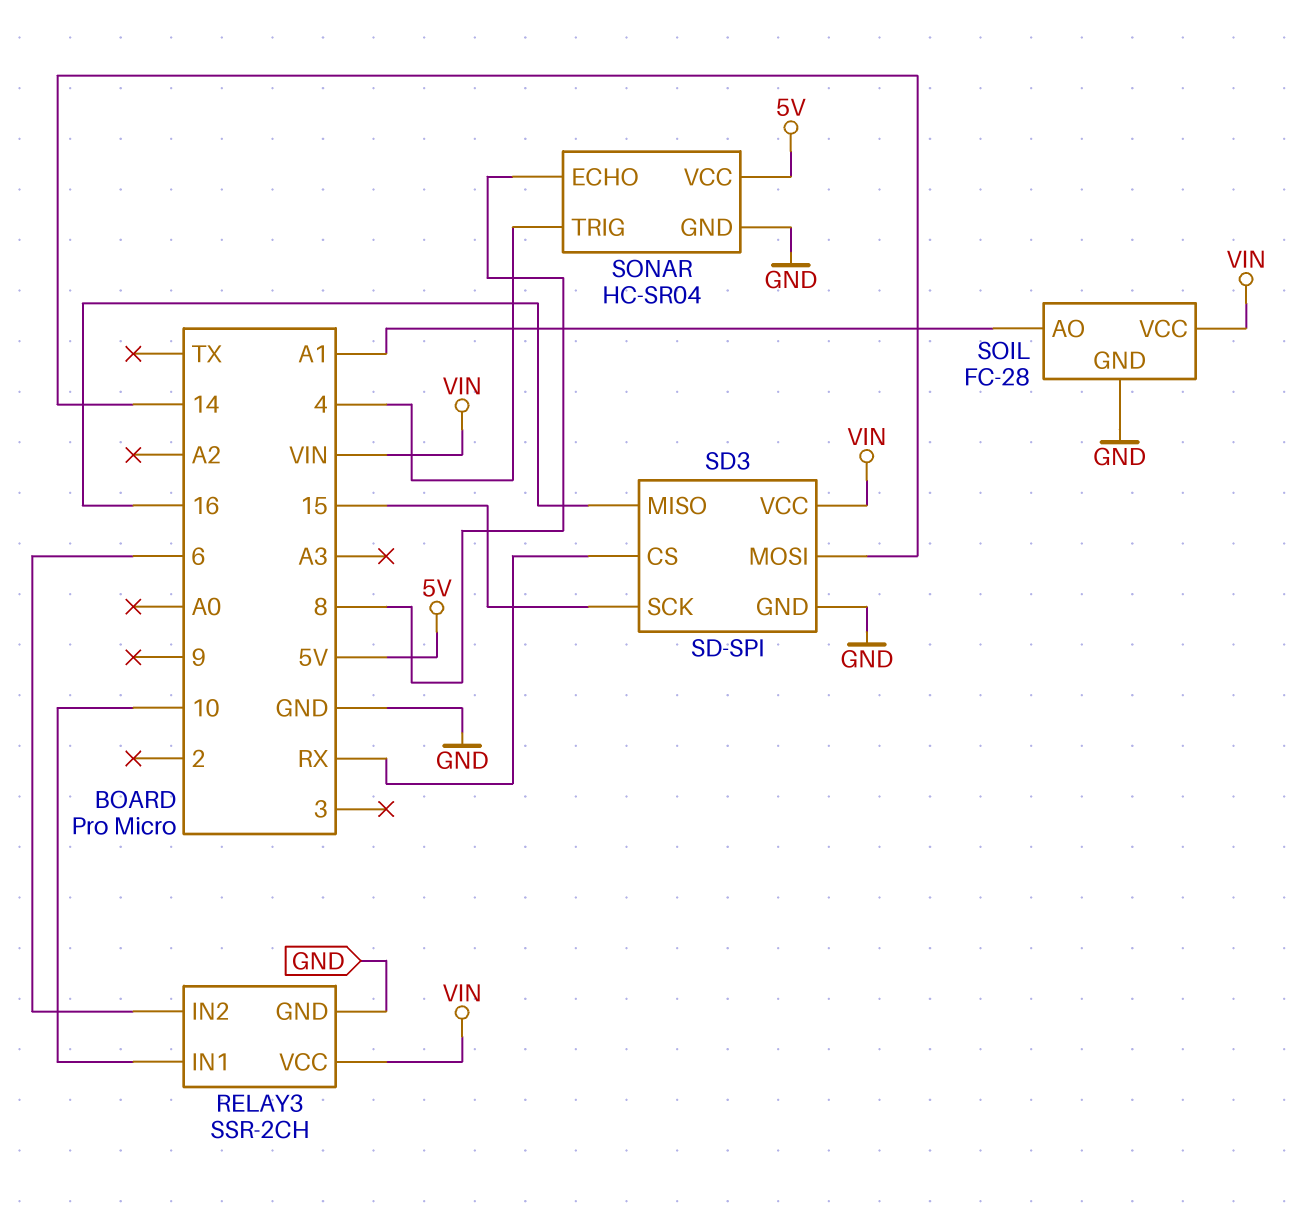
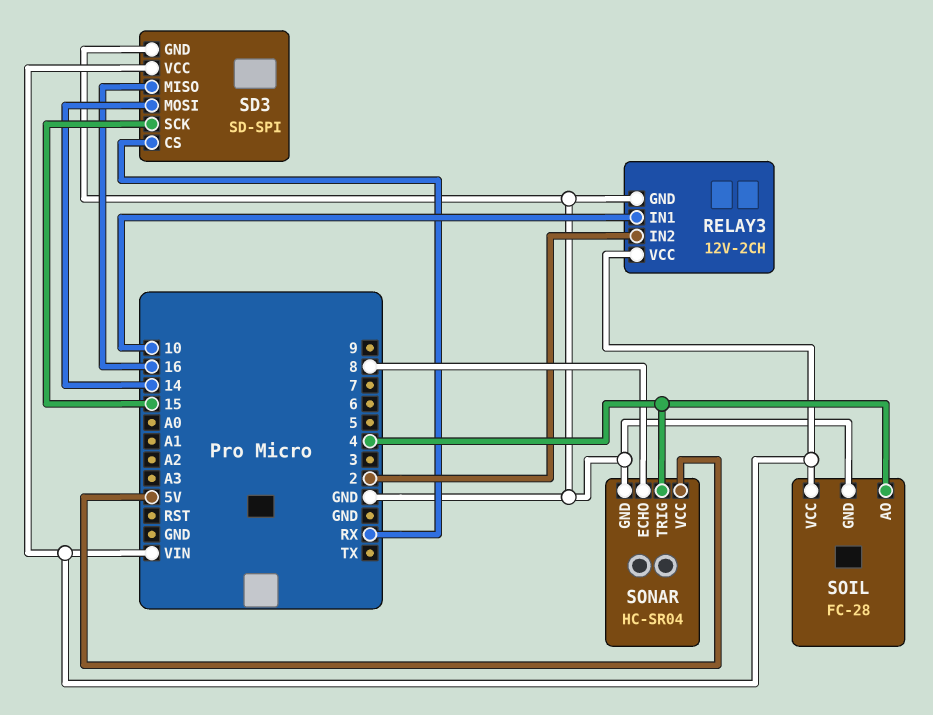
RELAY3: SSR-2CH -> 12V-2CH
RELAY3 pin IN2: 6 -> 2
SOIL pin AO: A1 -> 4

